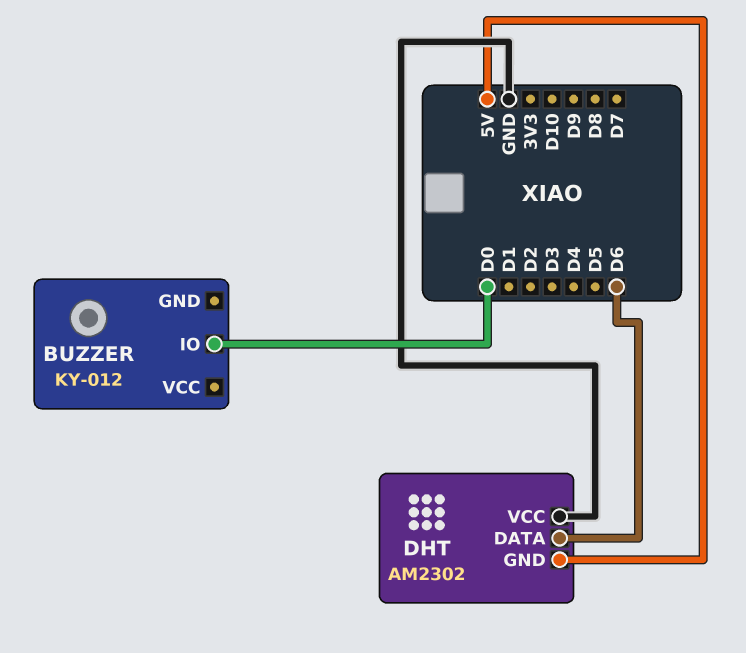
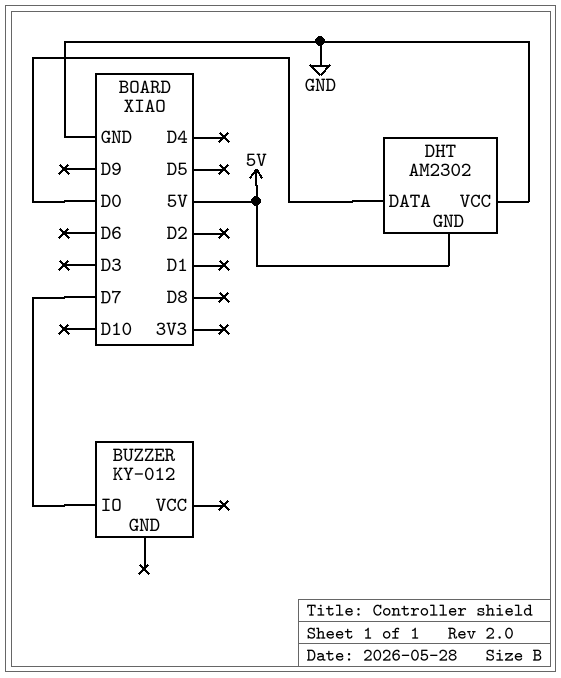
BUZZER pin IO: D0 -> D7
DHT pin DATA: D6 -> D0

